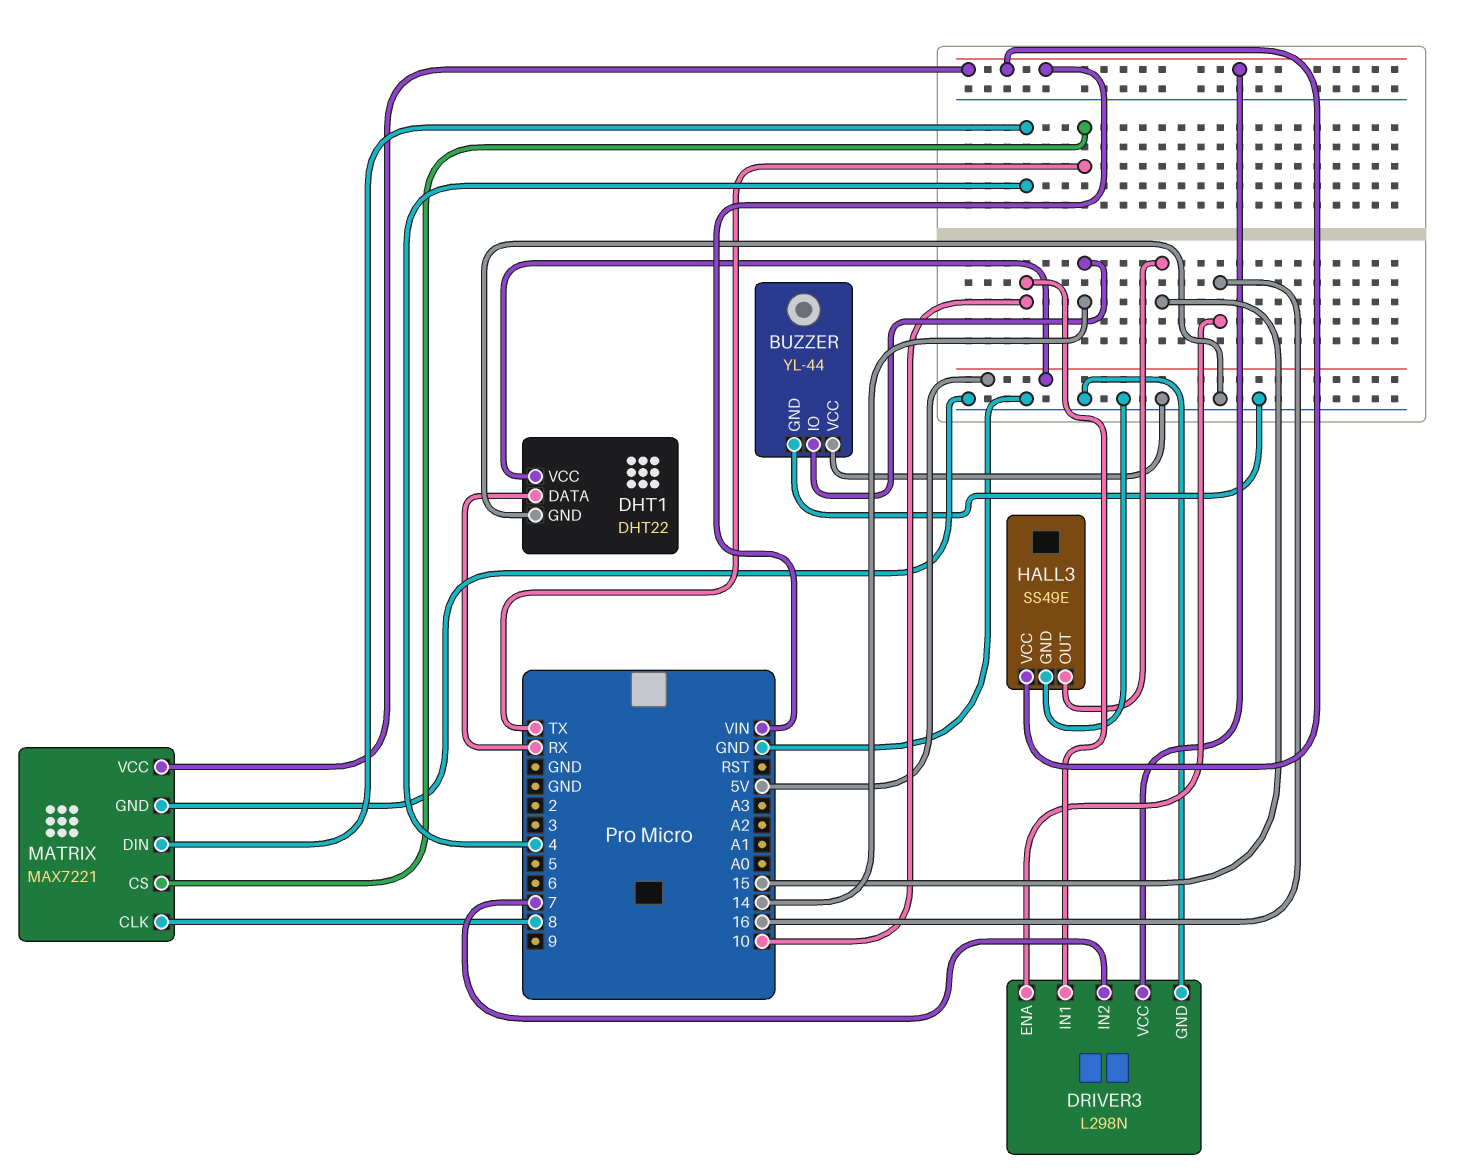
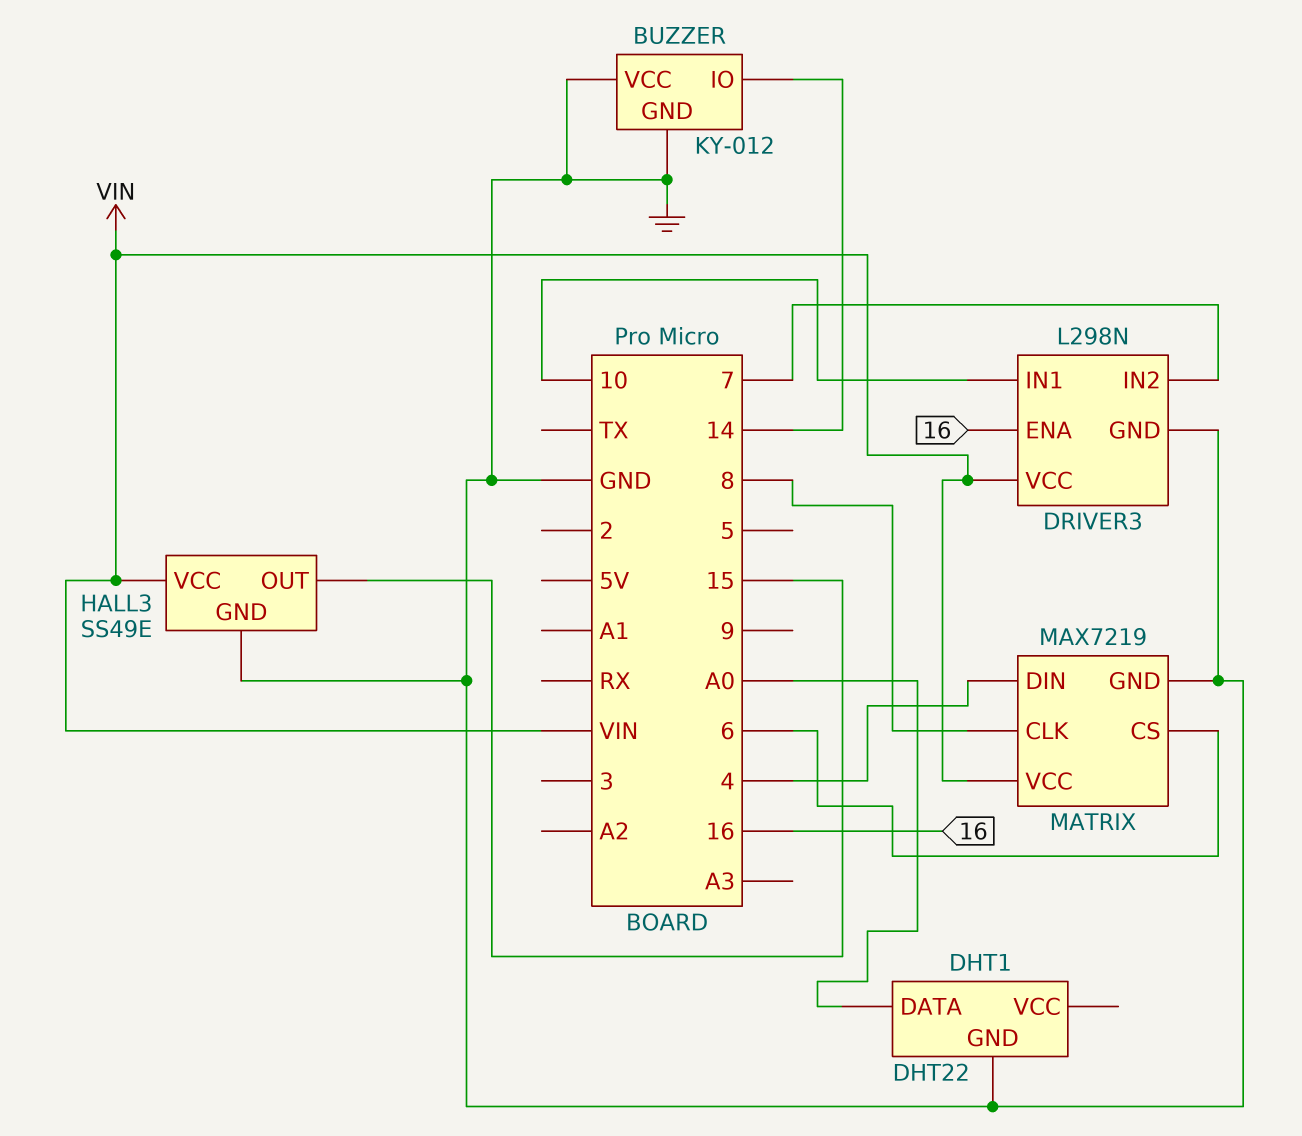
BUZZER: YL-44 -> KY-012
DHT1 pin DATA: RX -> A0
DHT1 pin VCC: 5V -> none
MATRIX: MAX7221 -> MAX7219
MATRIX pin CS: TX -> 6

